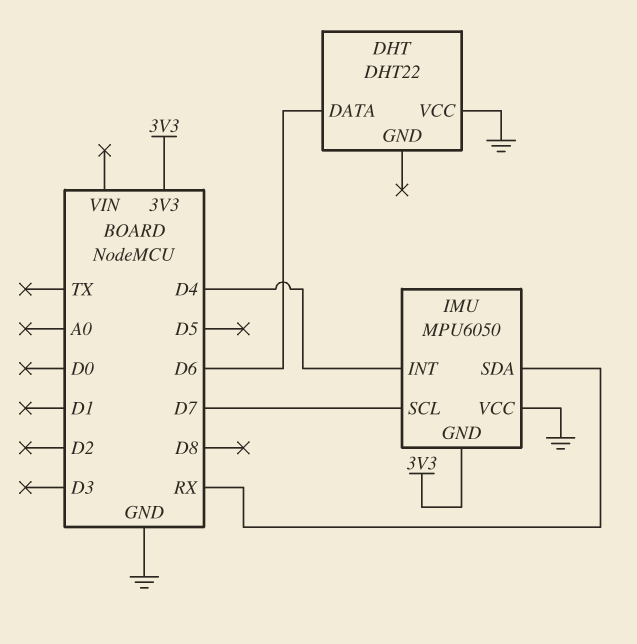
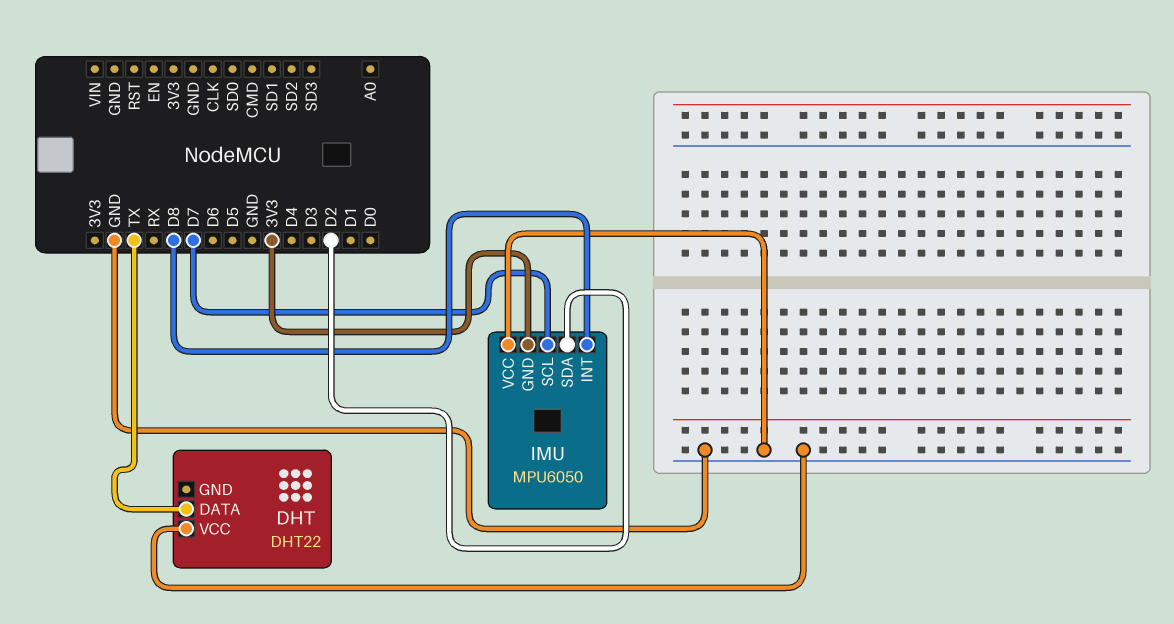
DHT pin DATA: D6 -> TX
IMU pin INT: D4 -> D8
IMU pin SDA: RX -> D2

